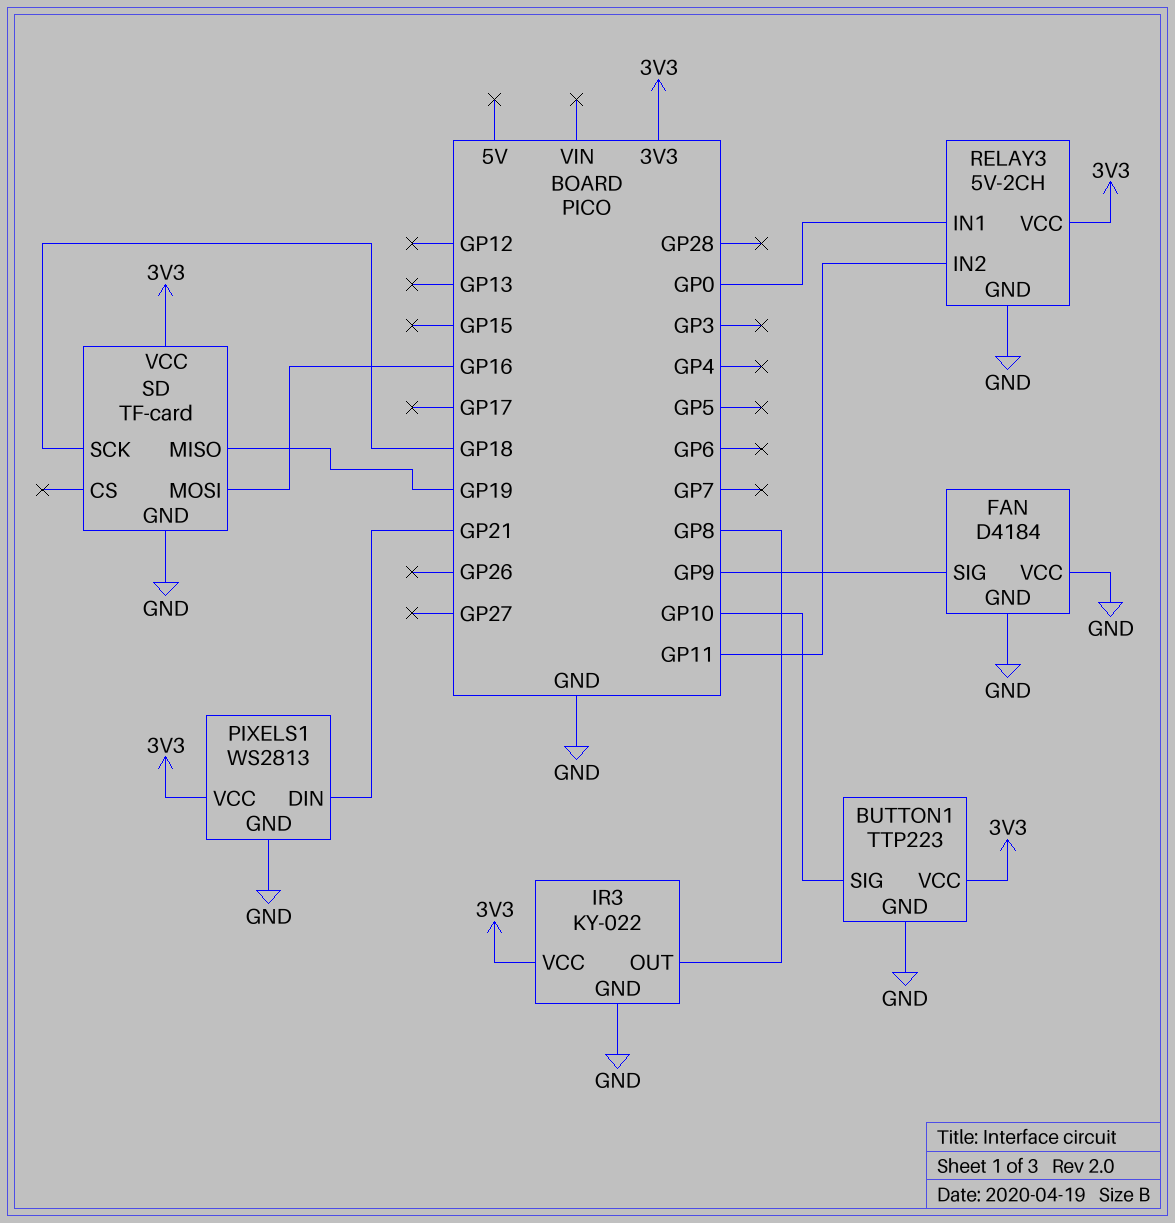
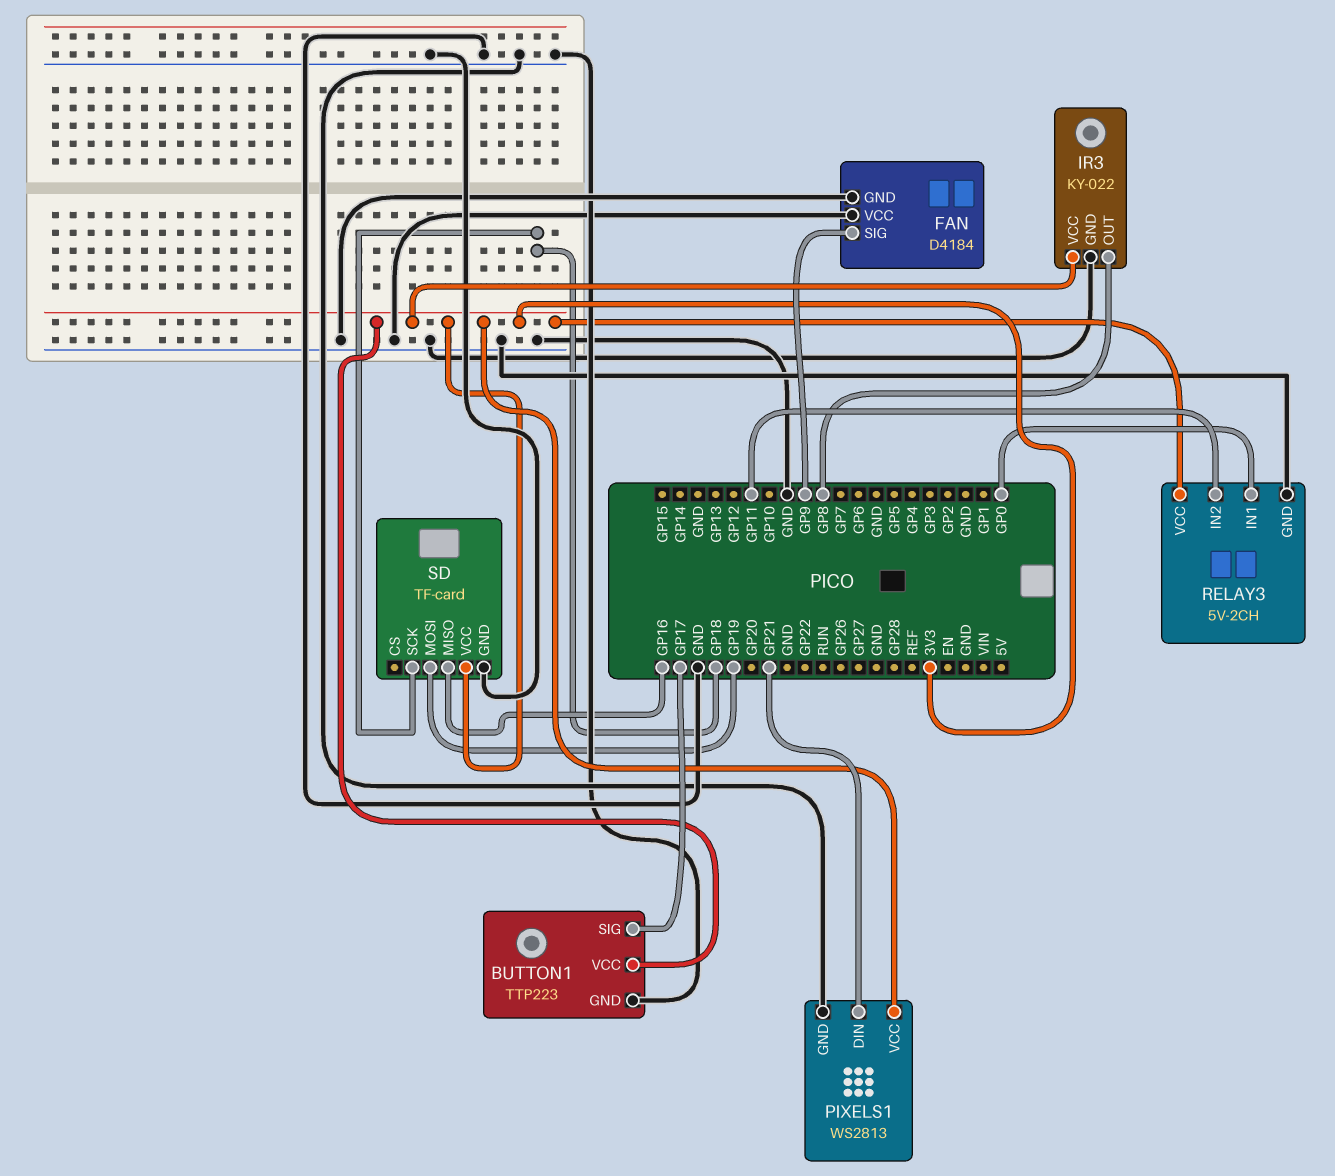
BUTTON1 pin SIG: GP10 -> GP17
SD pin MISO: GP19 -> GP16
SD pin MOSI: GP16 -> GP19

